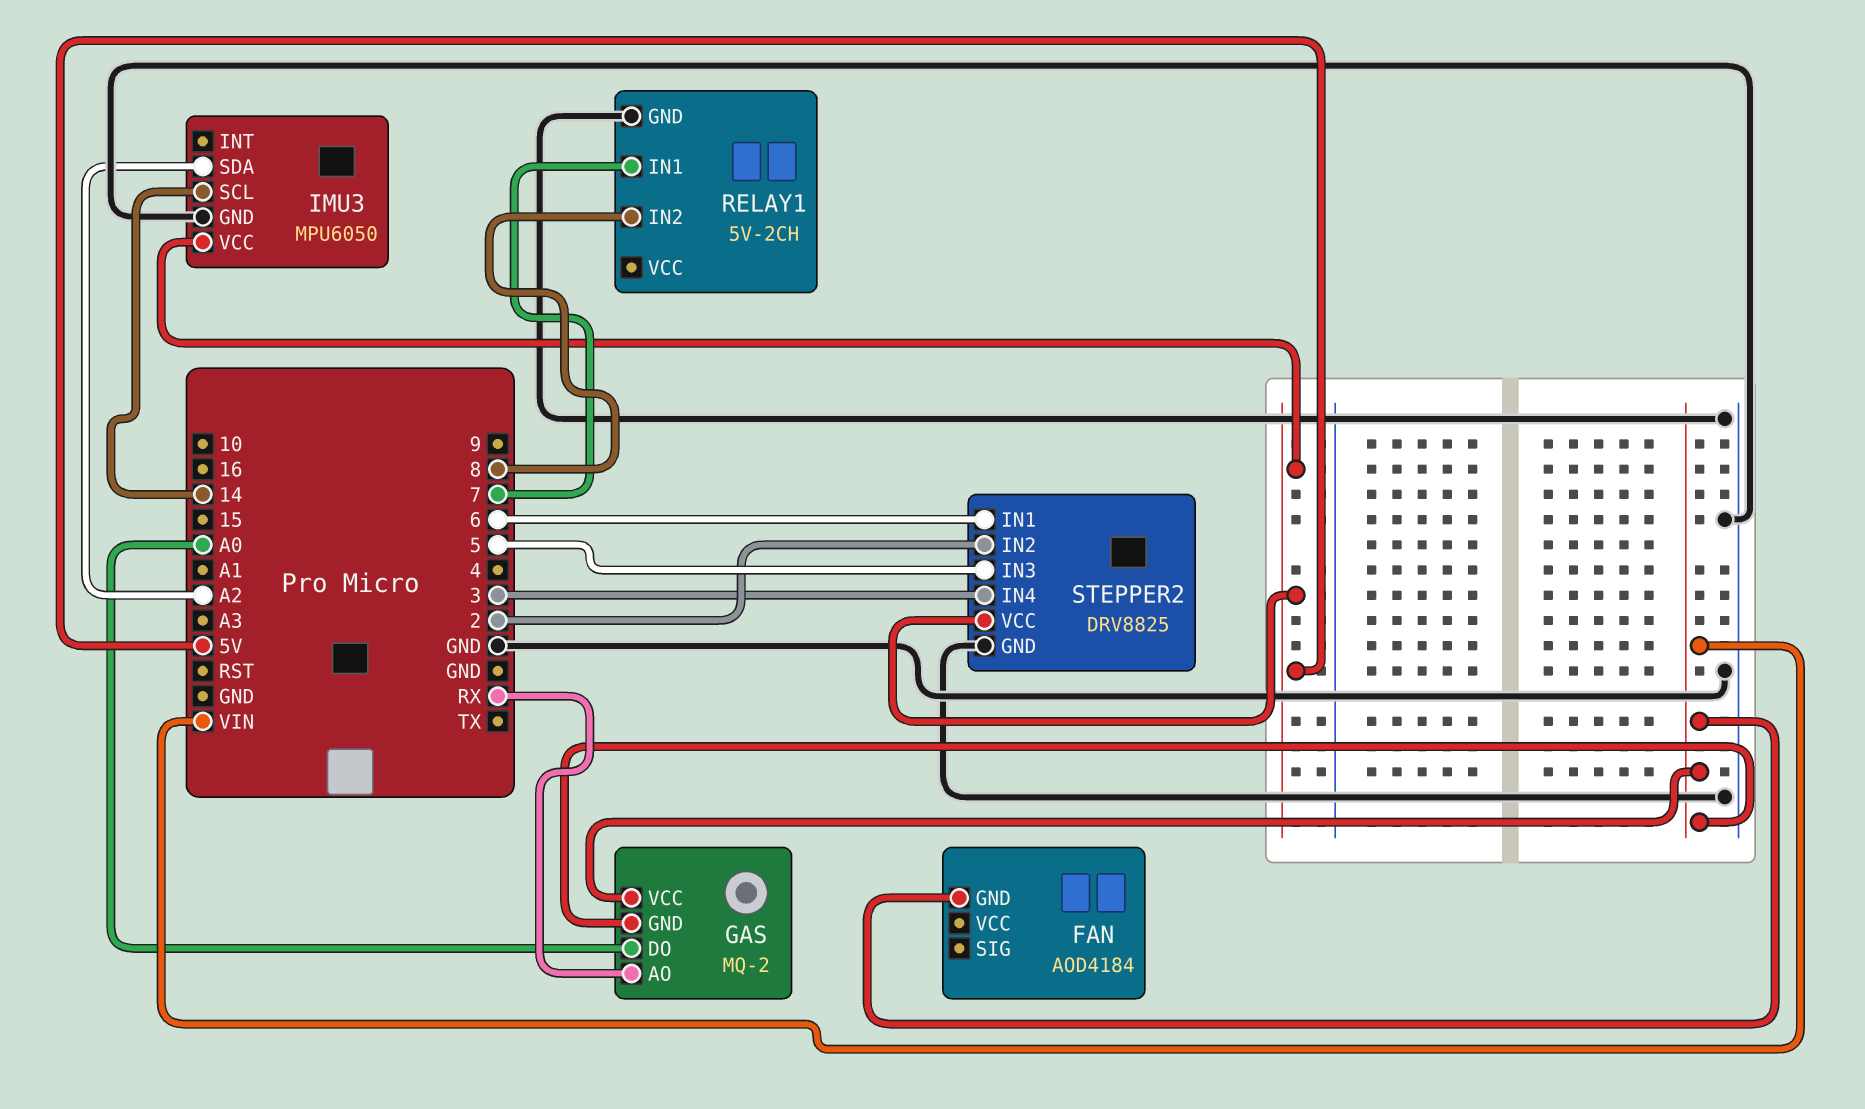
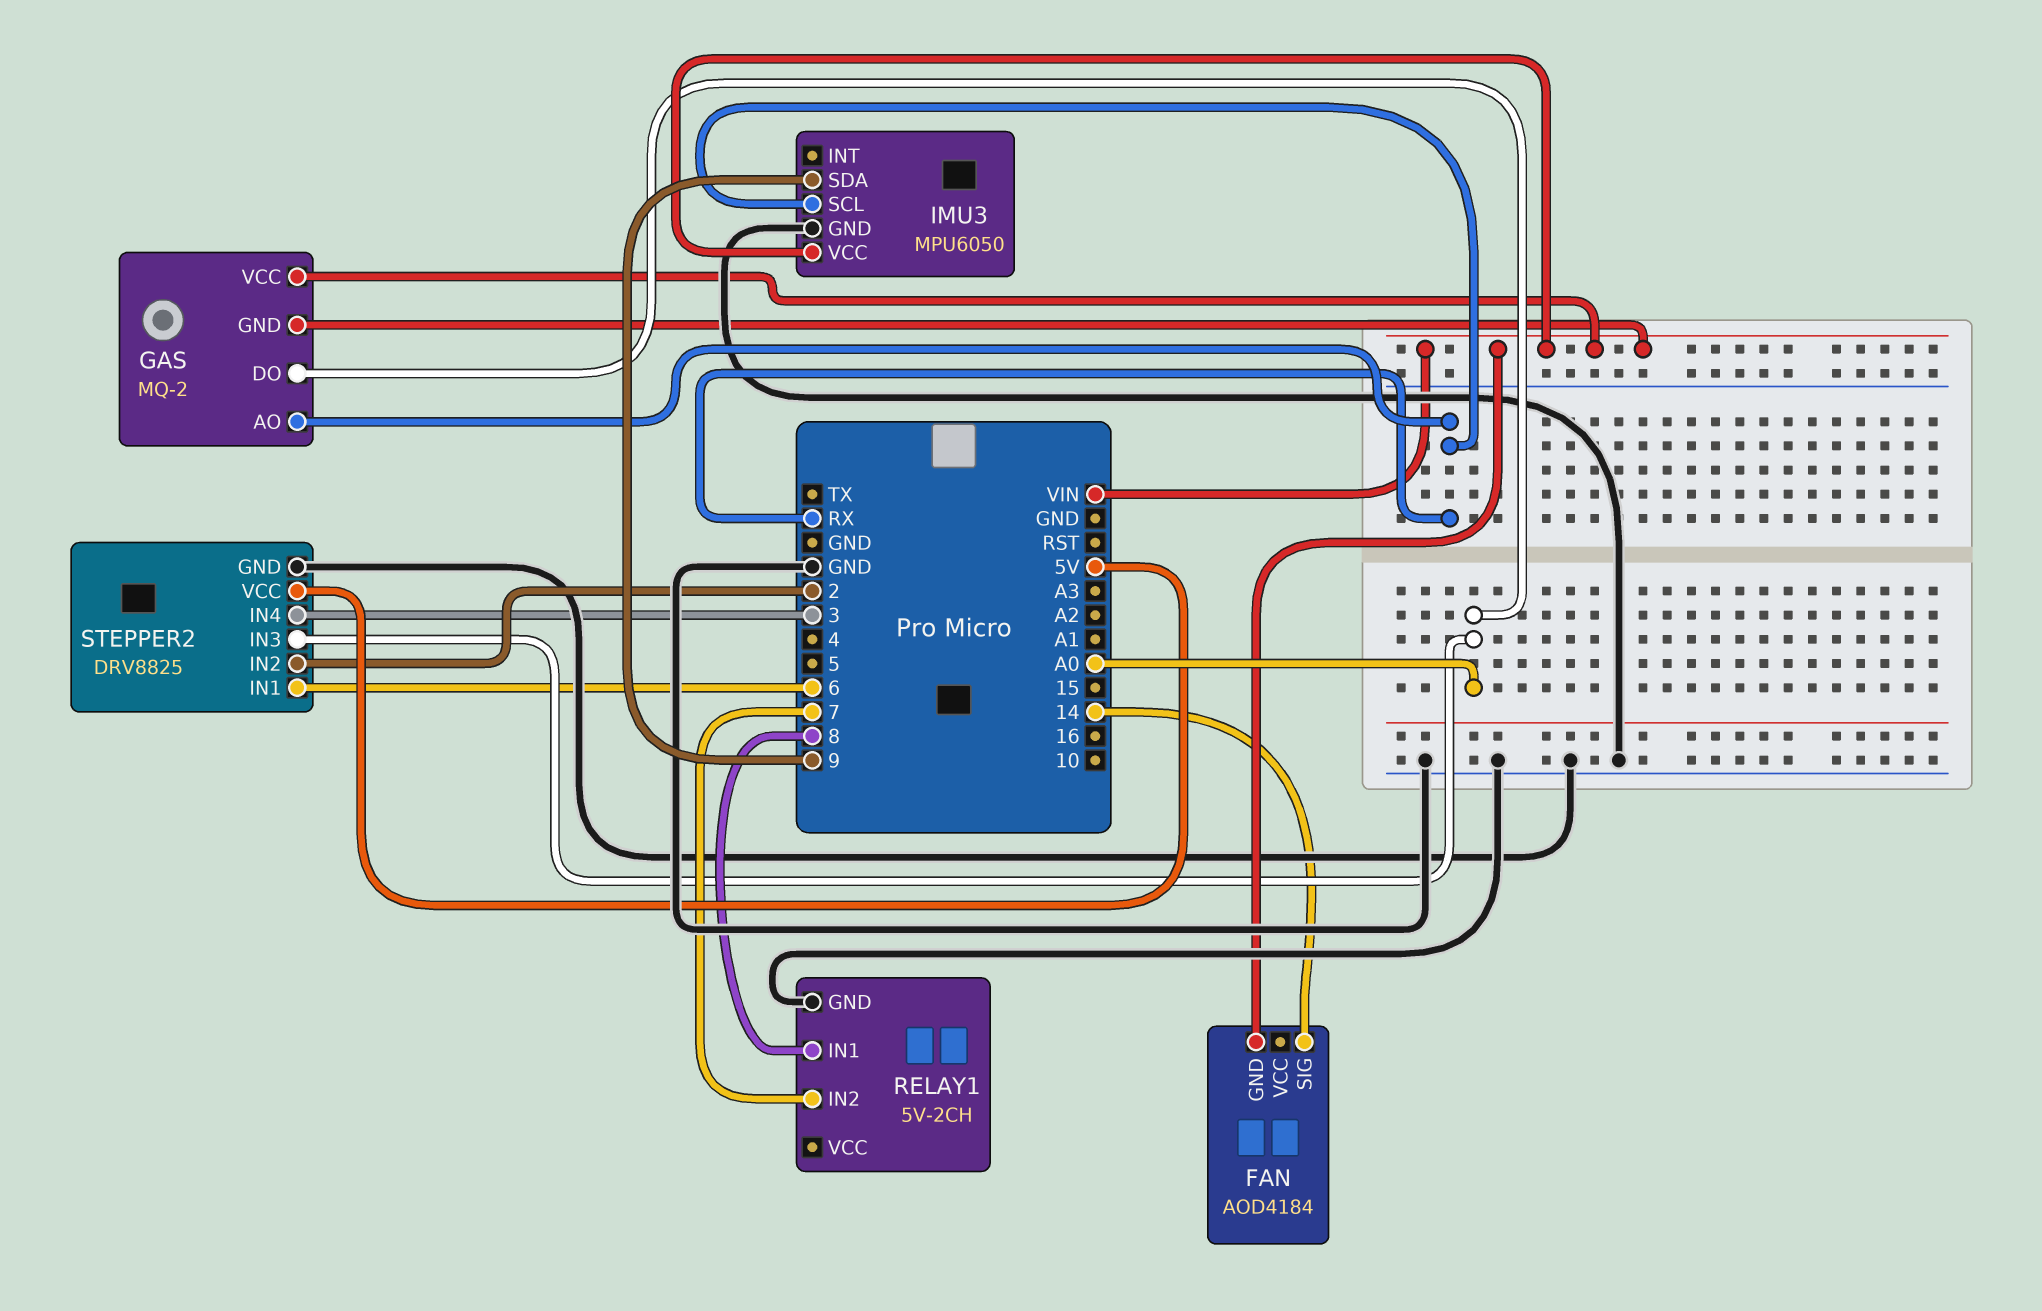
FAN pin SIG: none -> 14
IMU3 pin SCL: 14 -> RX
IMU3 pin SDA: A2 -> 9
IMU3 pin VCC: 5V -> VIN
RELAY1 pin IN1: 7 -> 8
RELAY1 pin IN2: 8 -> 7
STEPPER2 pin IN3: 5 -> A0

